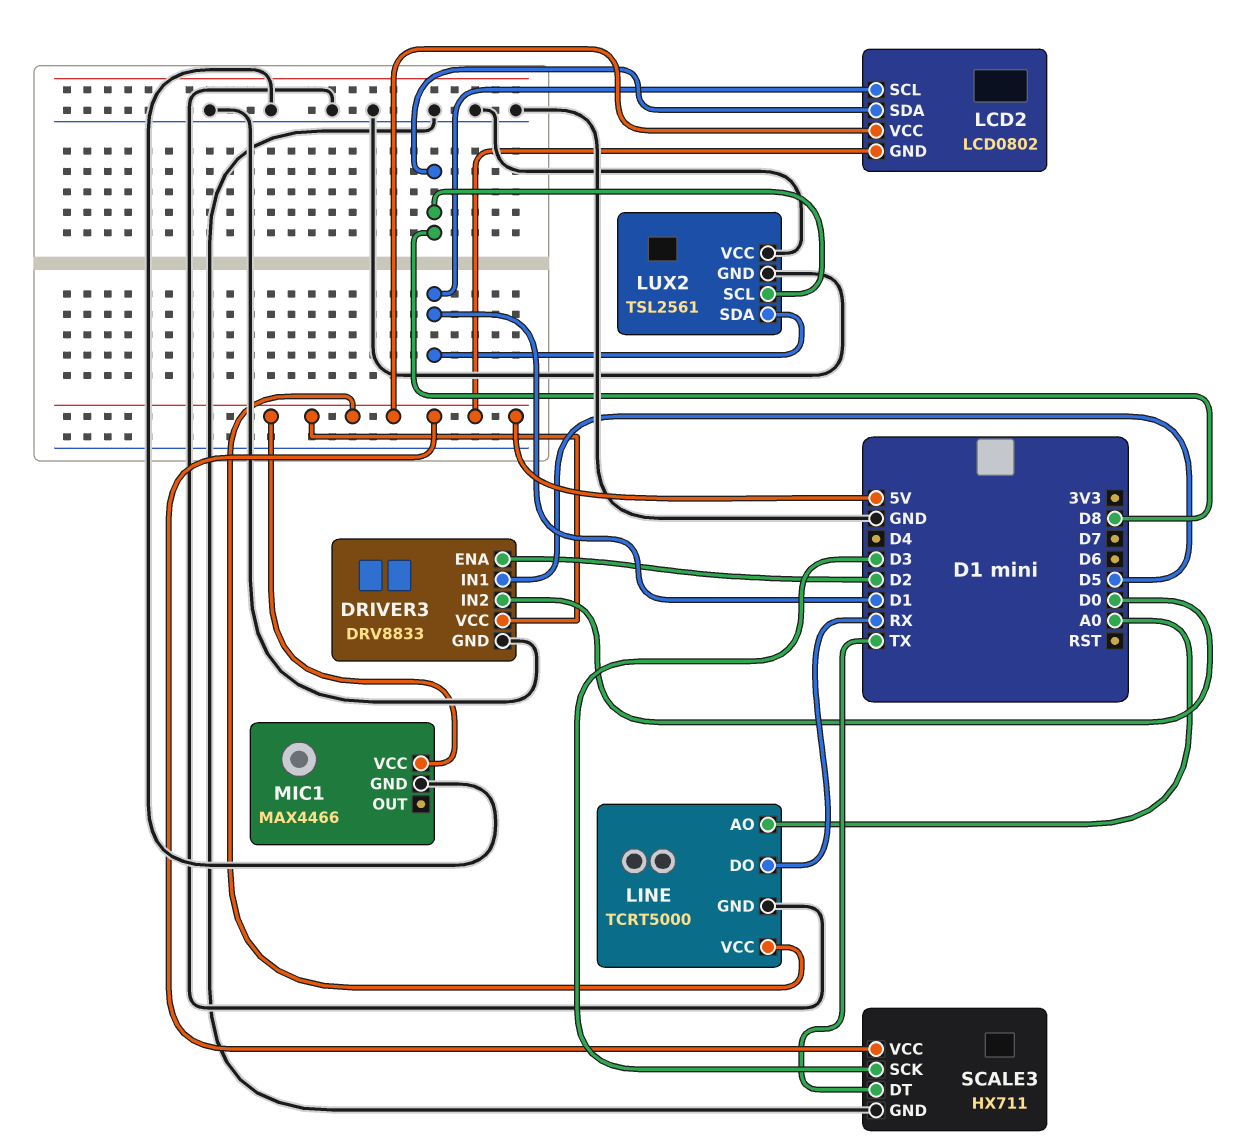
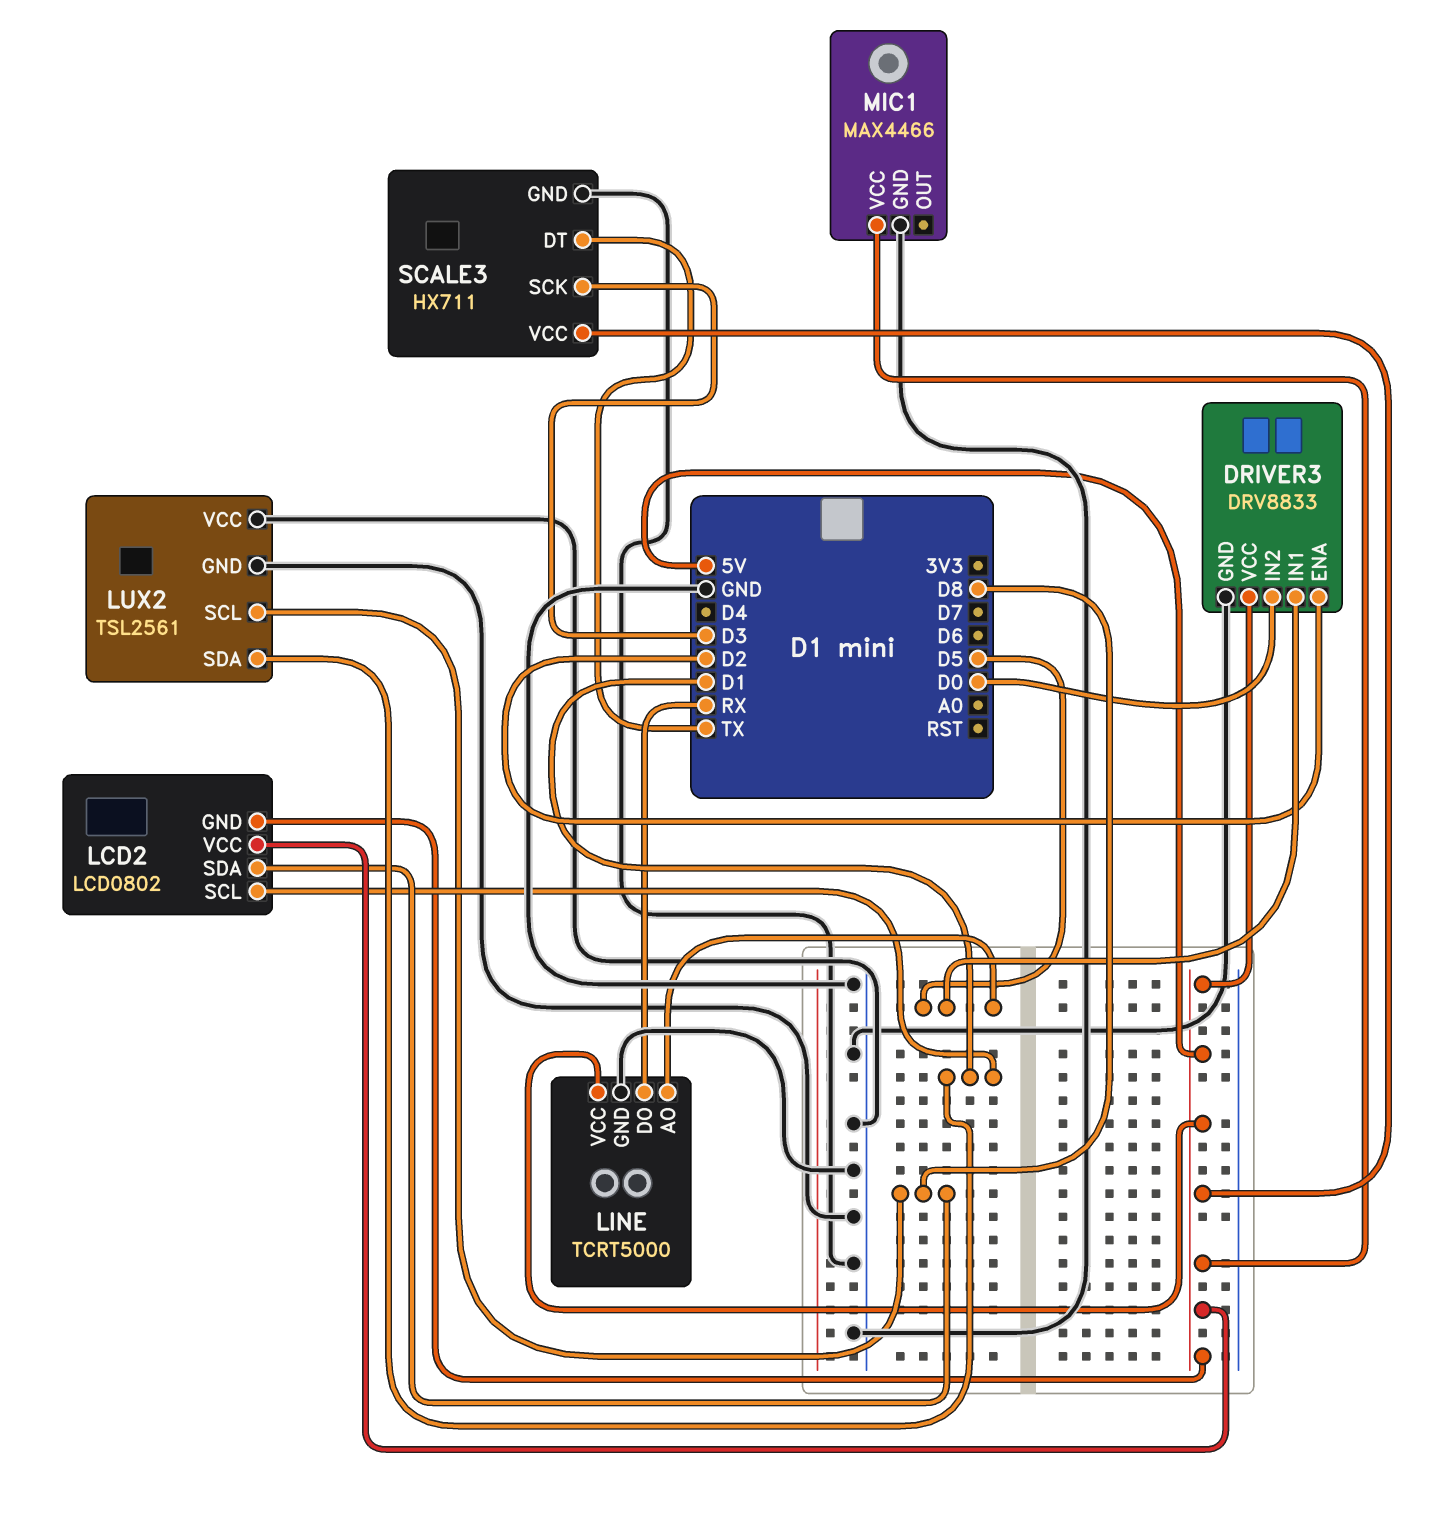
LINE pin AO: A0 -> D5

